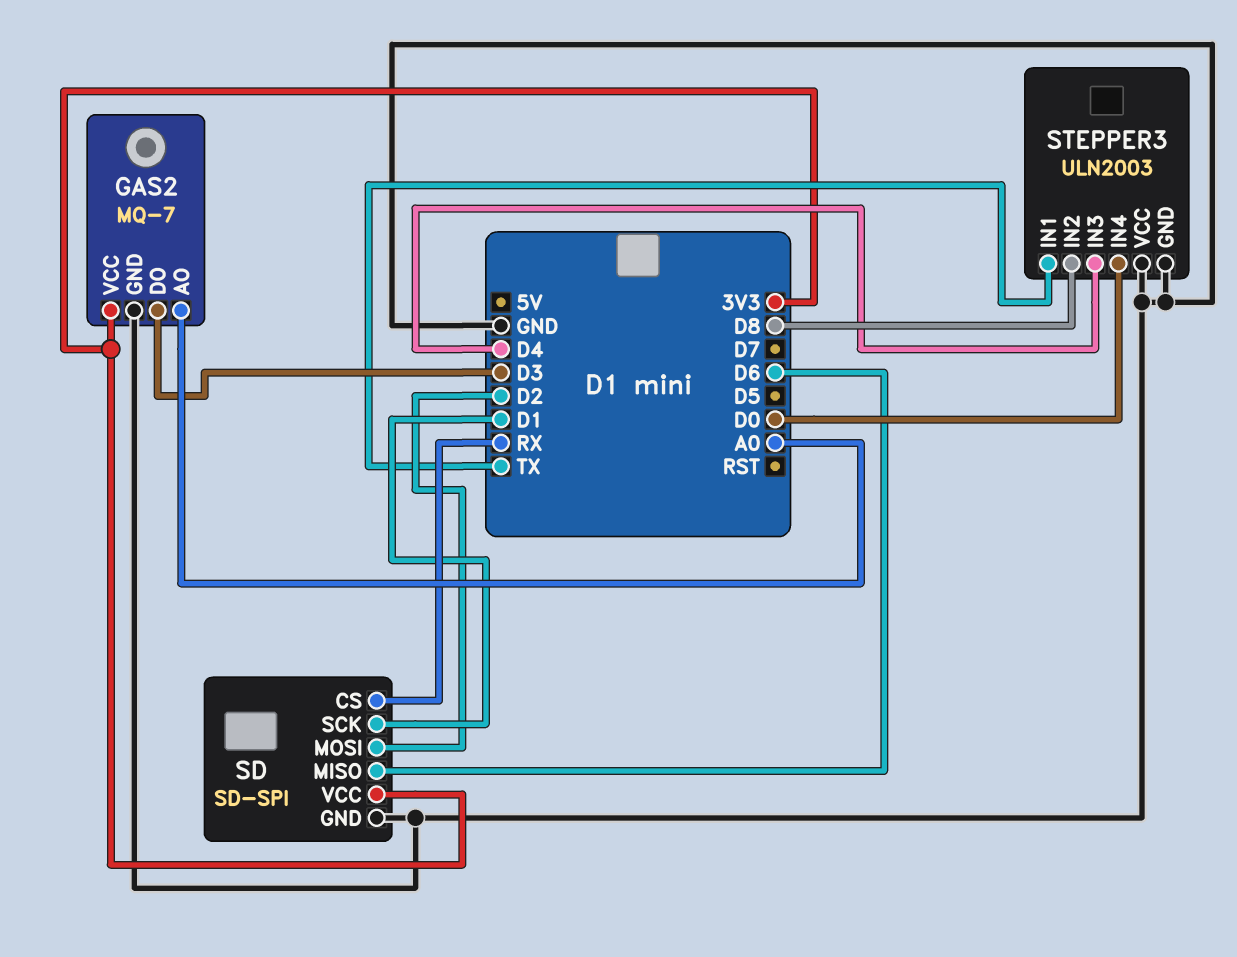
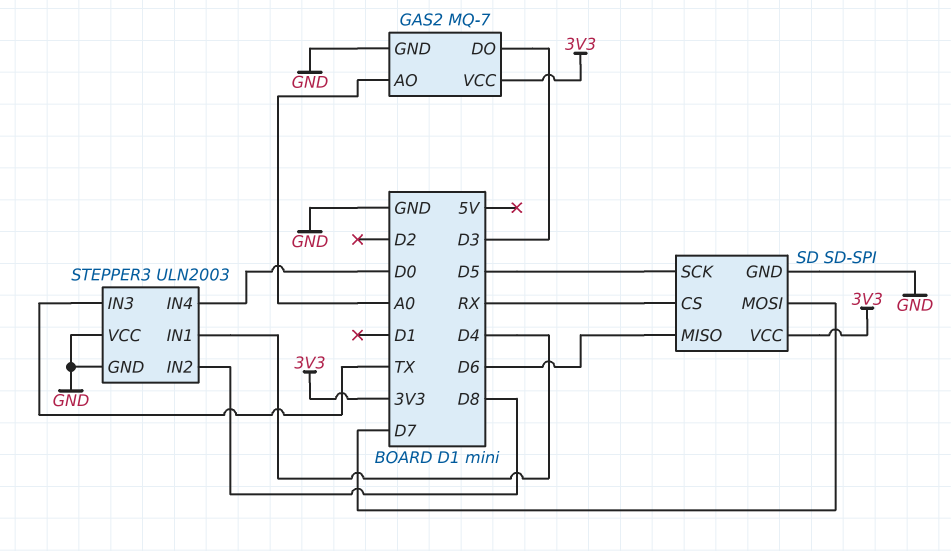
SD pin MOSI: D2 -> D7
SD pin SCK: D1 -> D5
STEPPER3 pin IN1: TX -> D4
STEPPER3 pin IN3: D4 -> TX

